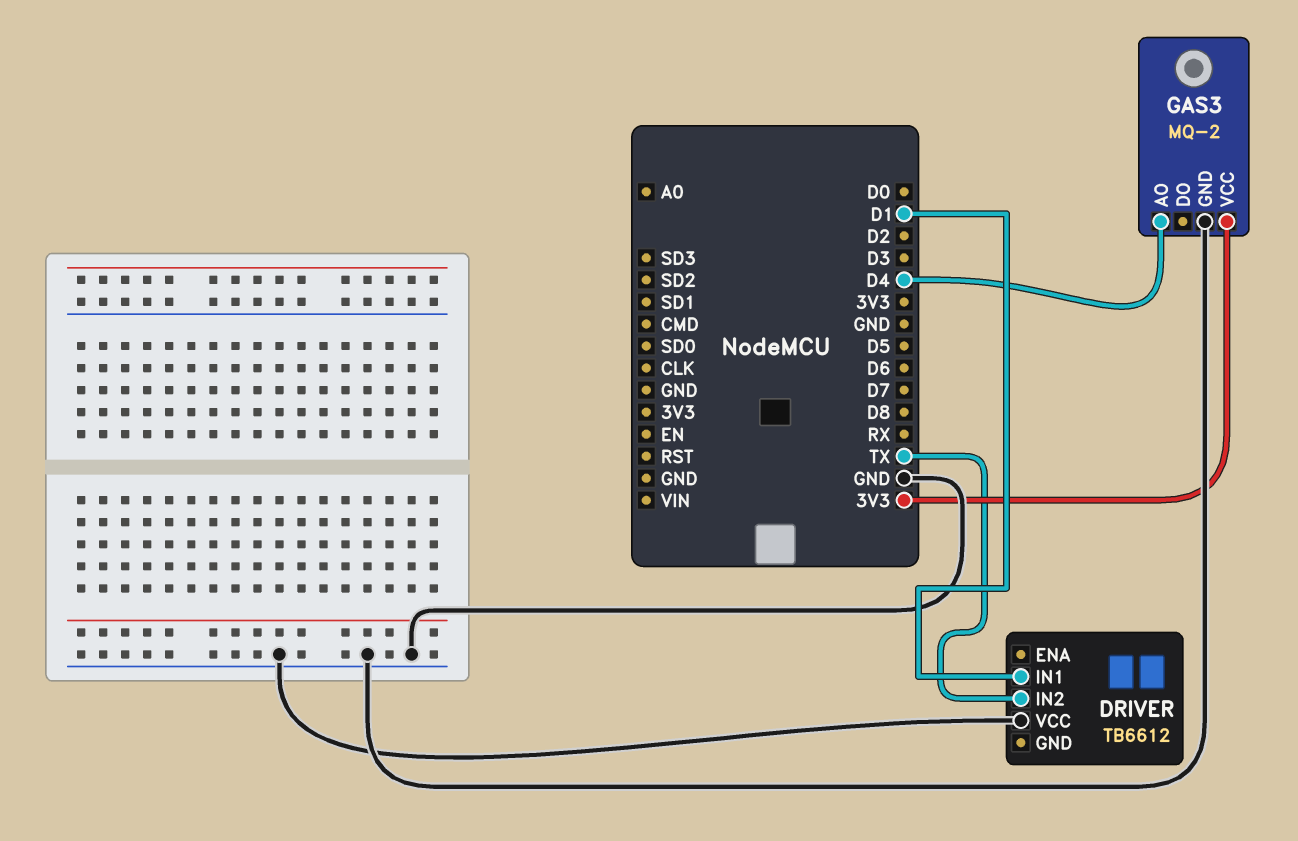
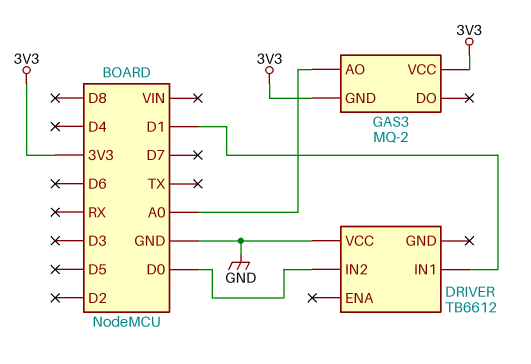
DRIVER pin IN2: TX -> D0
GAS3 pin AO: D4 -> A0
GAS3 pin GND: GND -> 3V3

